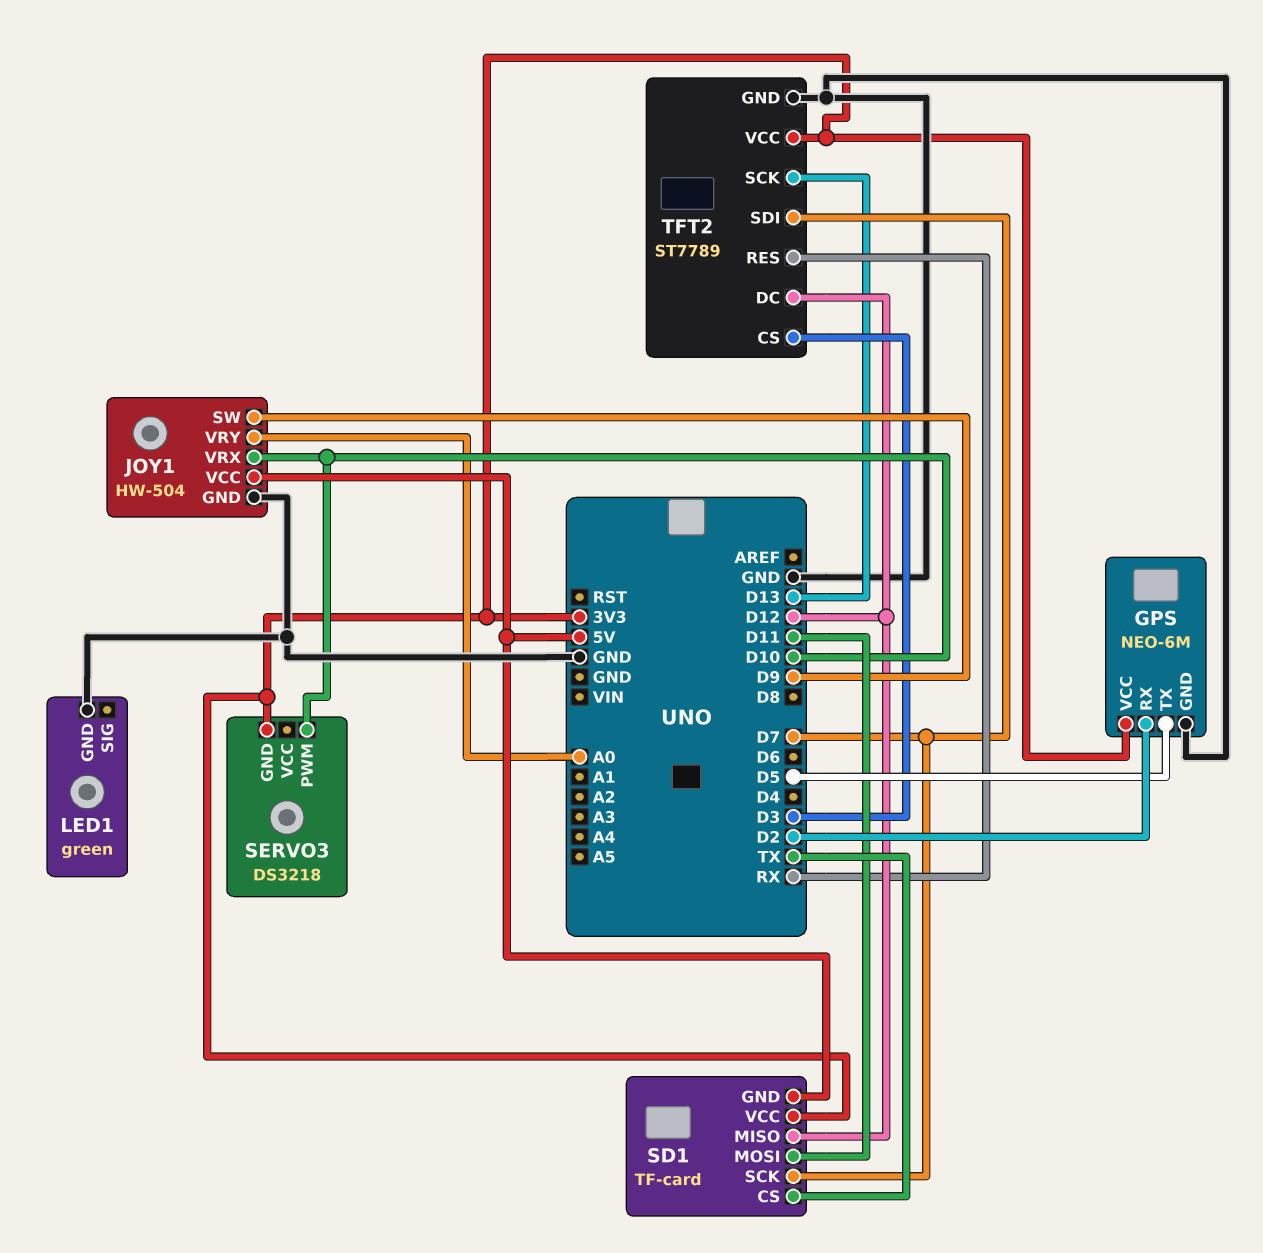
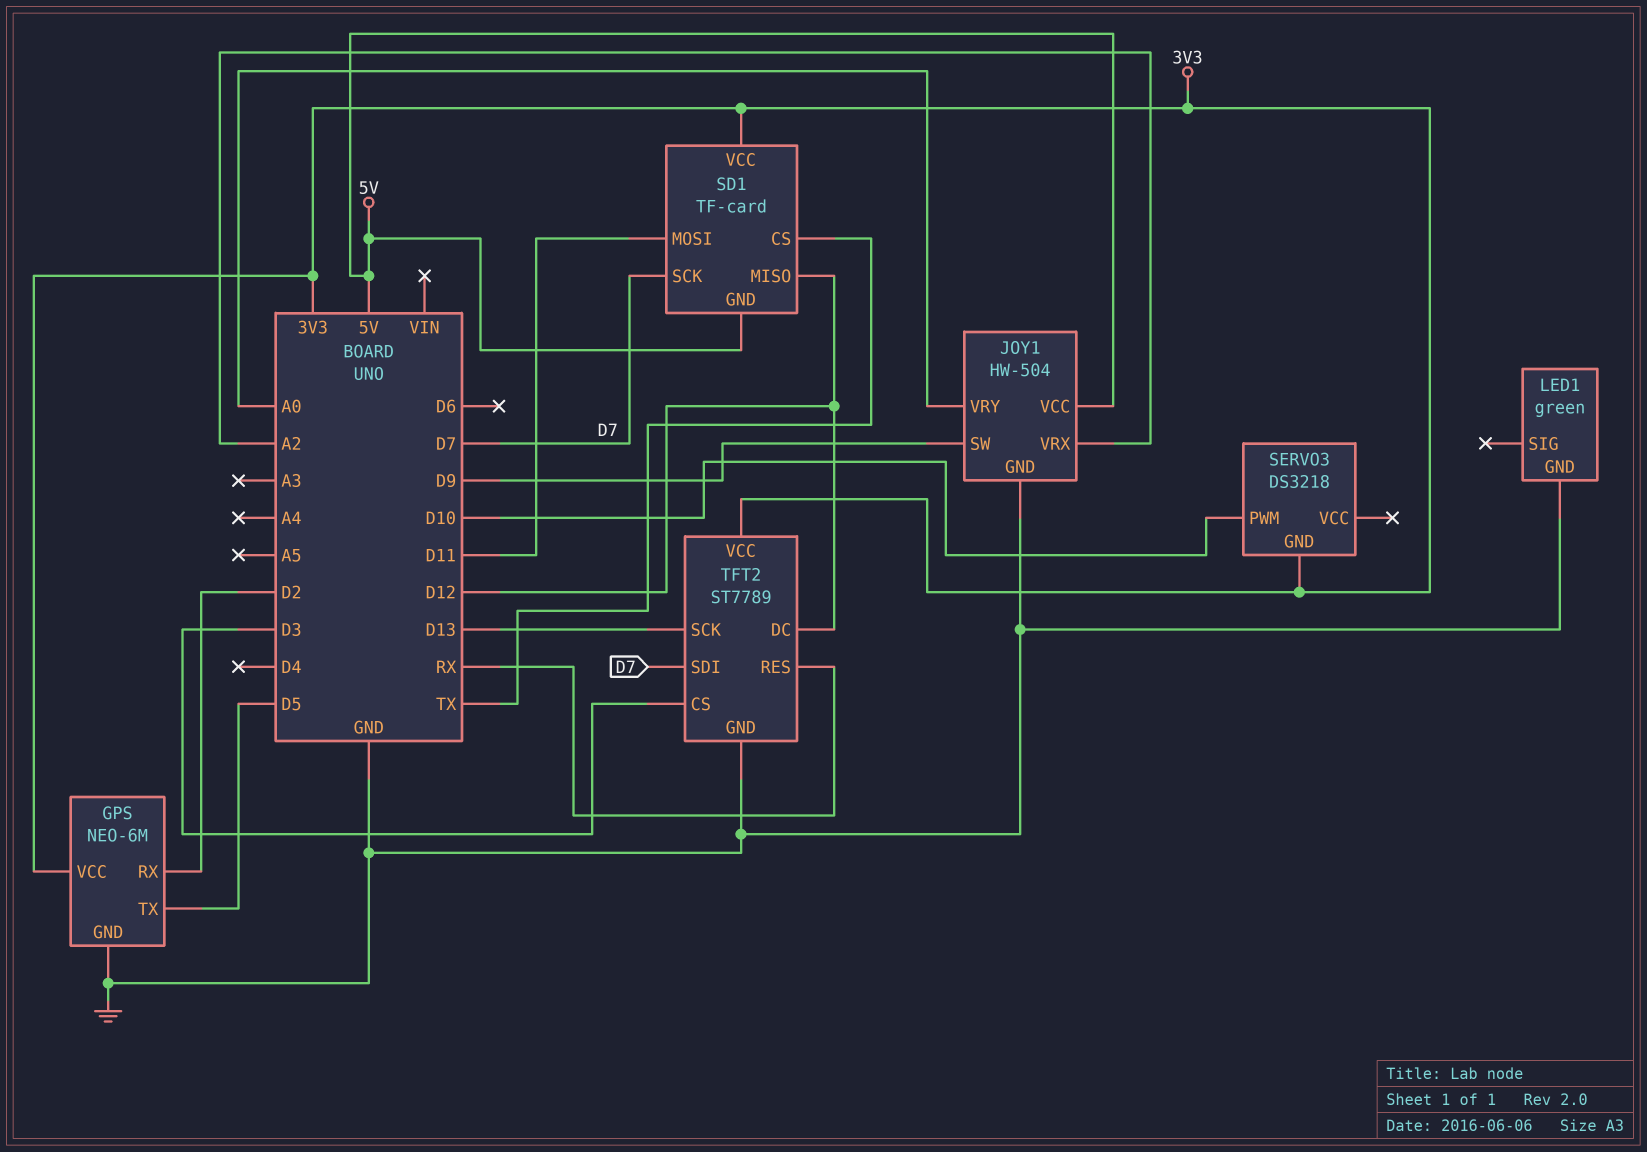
JOY1 pin VRX: D10 -> A2

